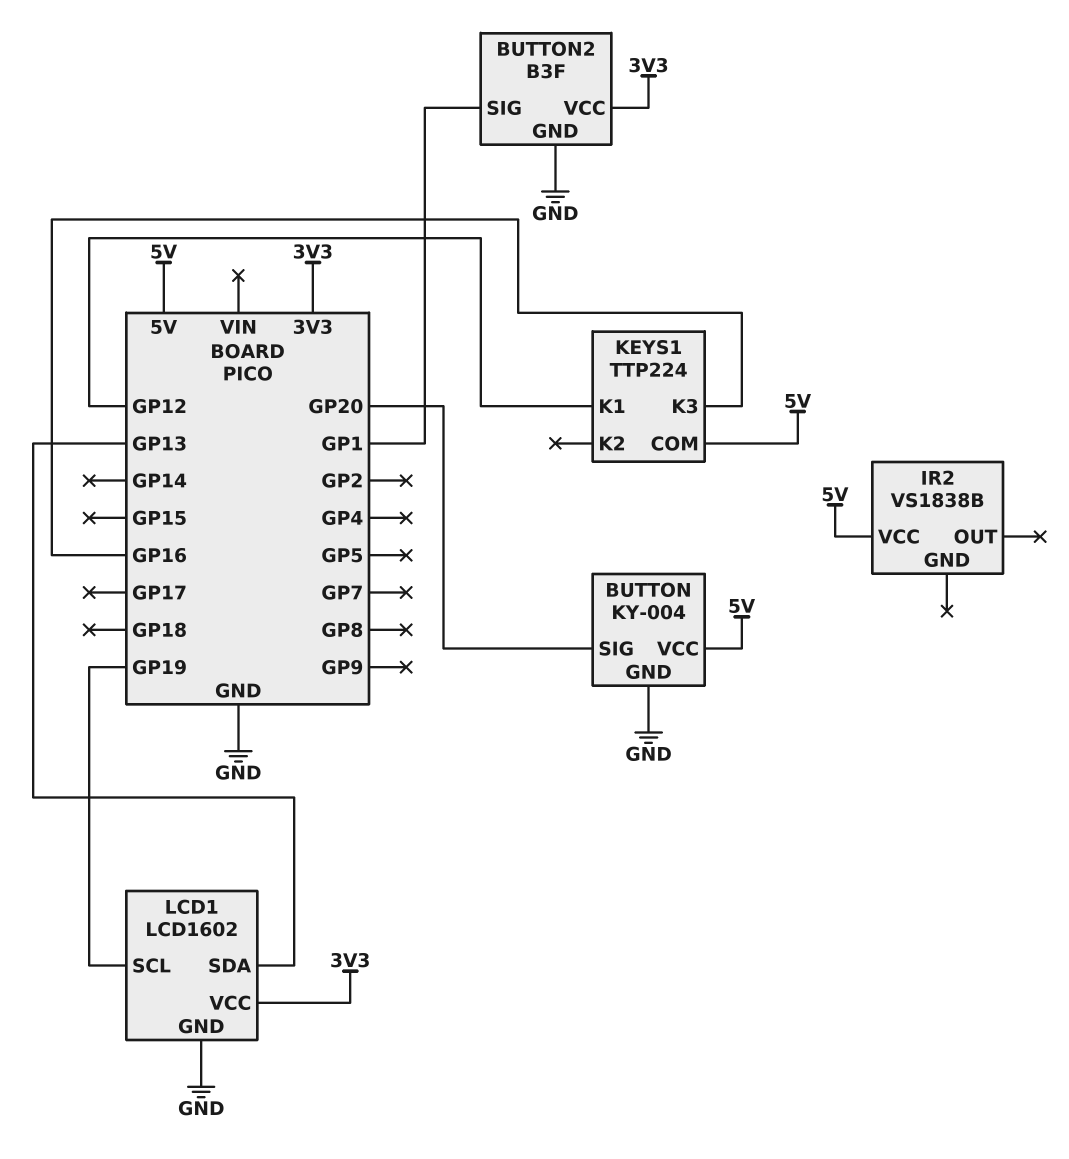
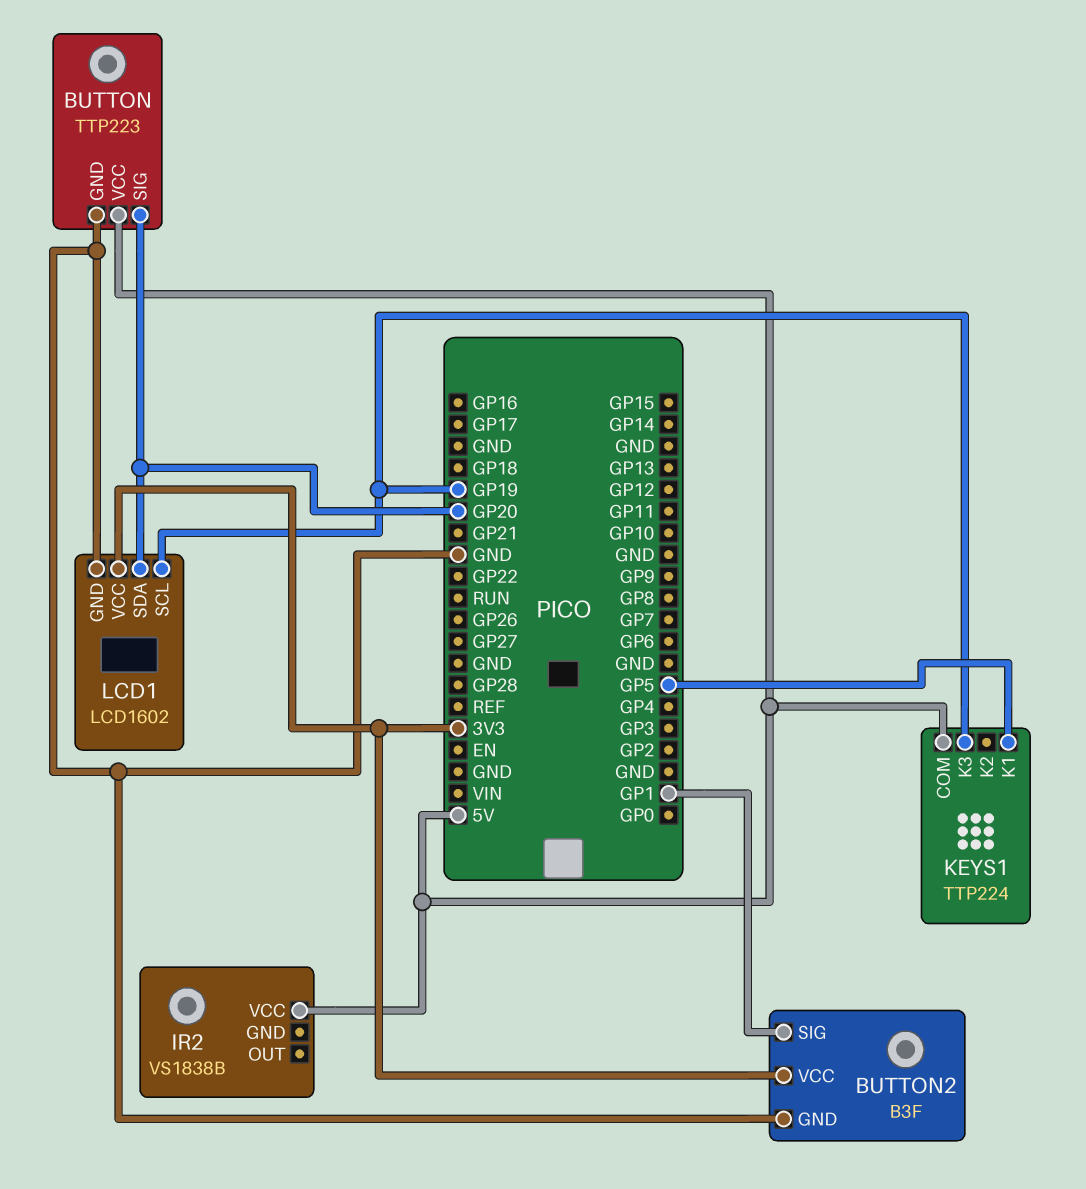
BUTTON: KY-004 -> TTP223
KEYS1 pin K1: GP12 -> GP5
KEYS1 pin K3: GP16 -> GP19
LCD1 pin SDA: GP13 -> GP20

